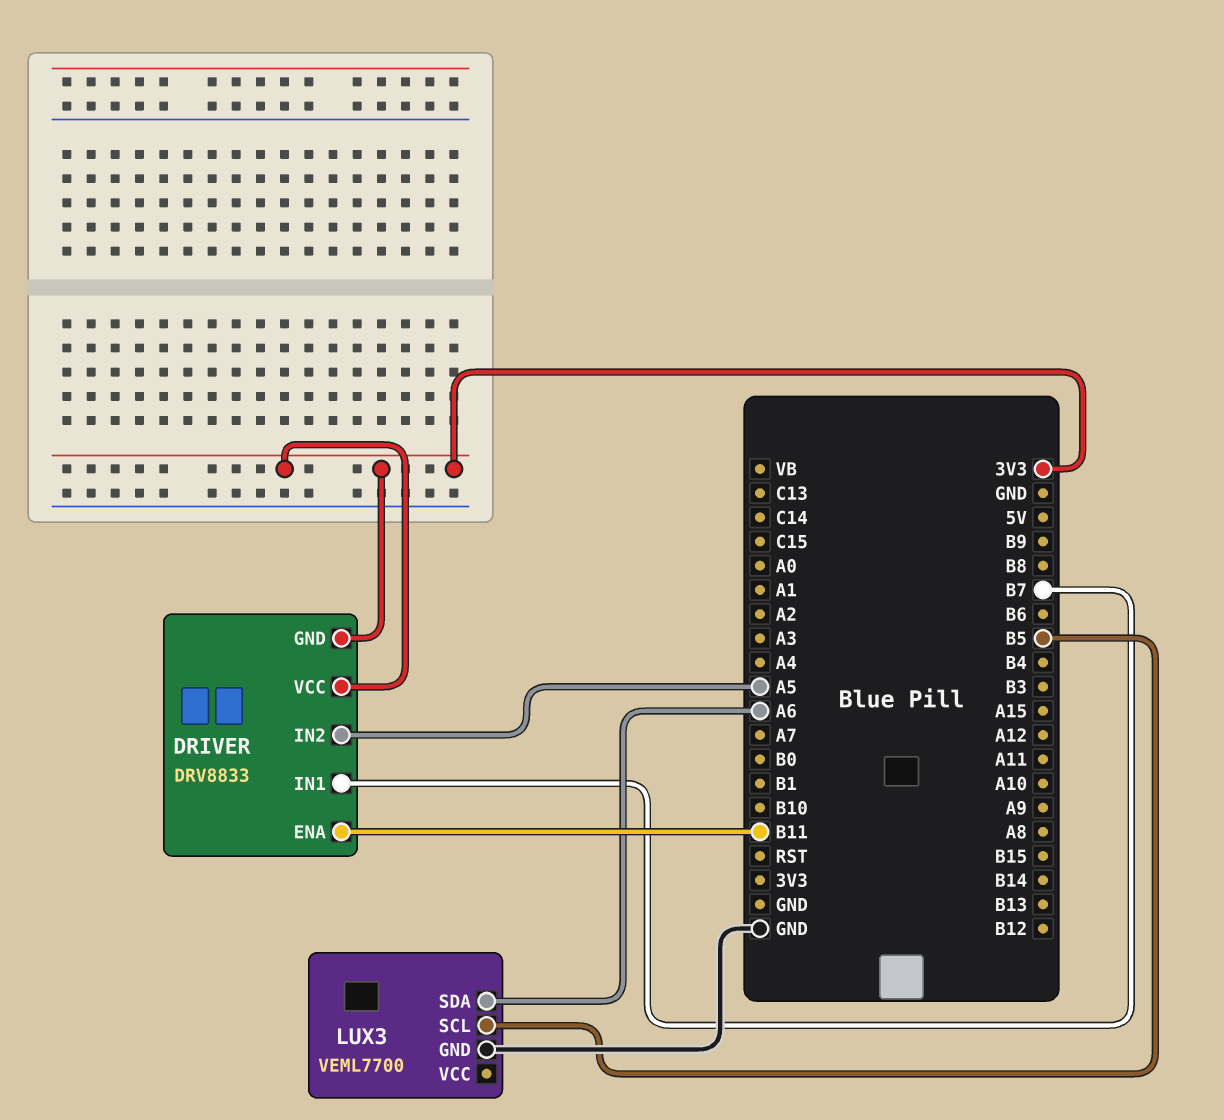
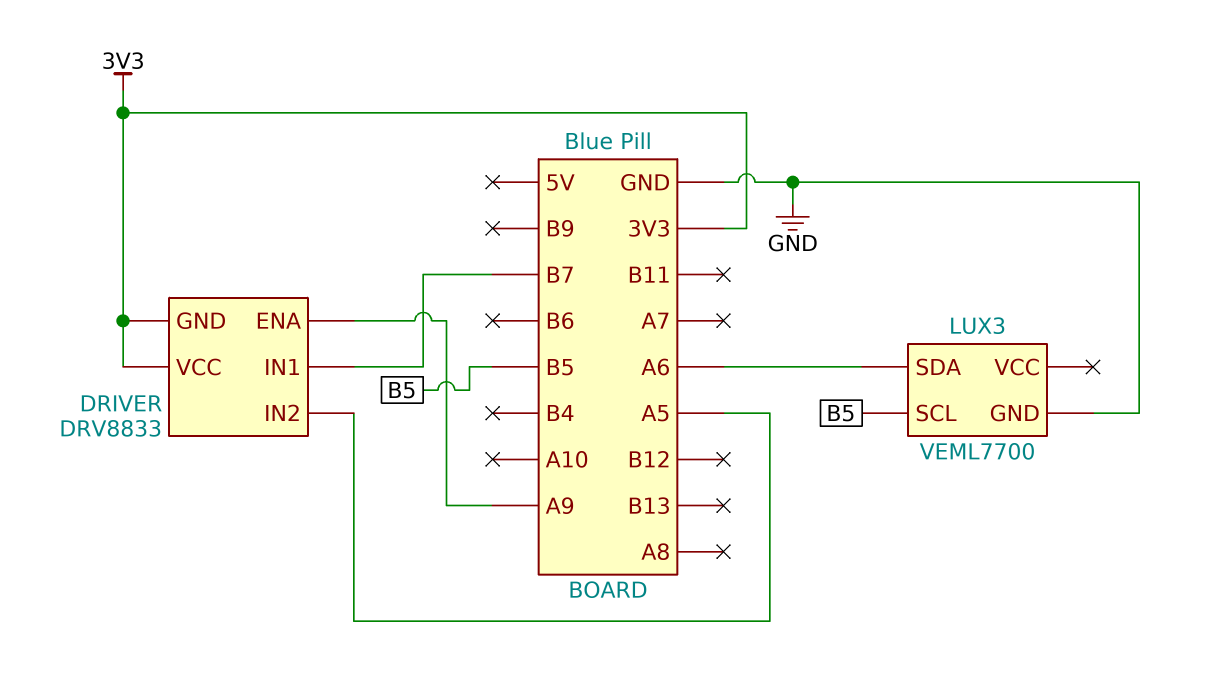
DRIVER pin ENA: B11 -> A9

